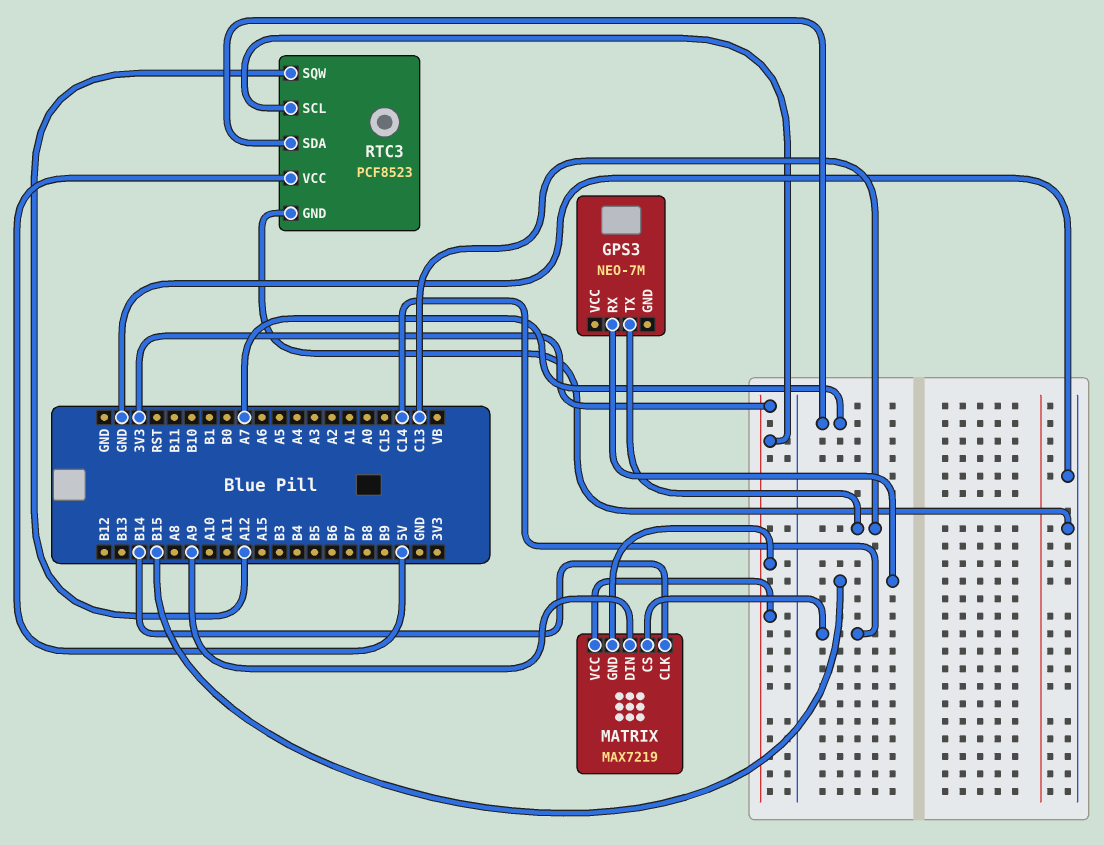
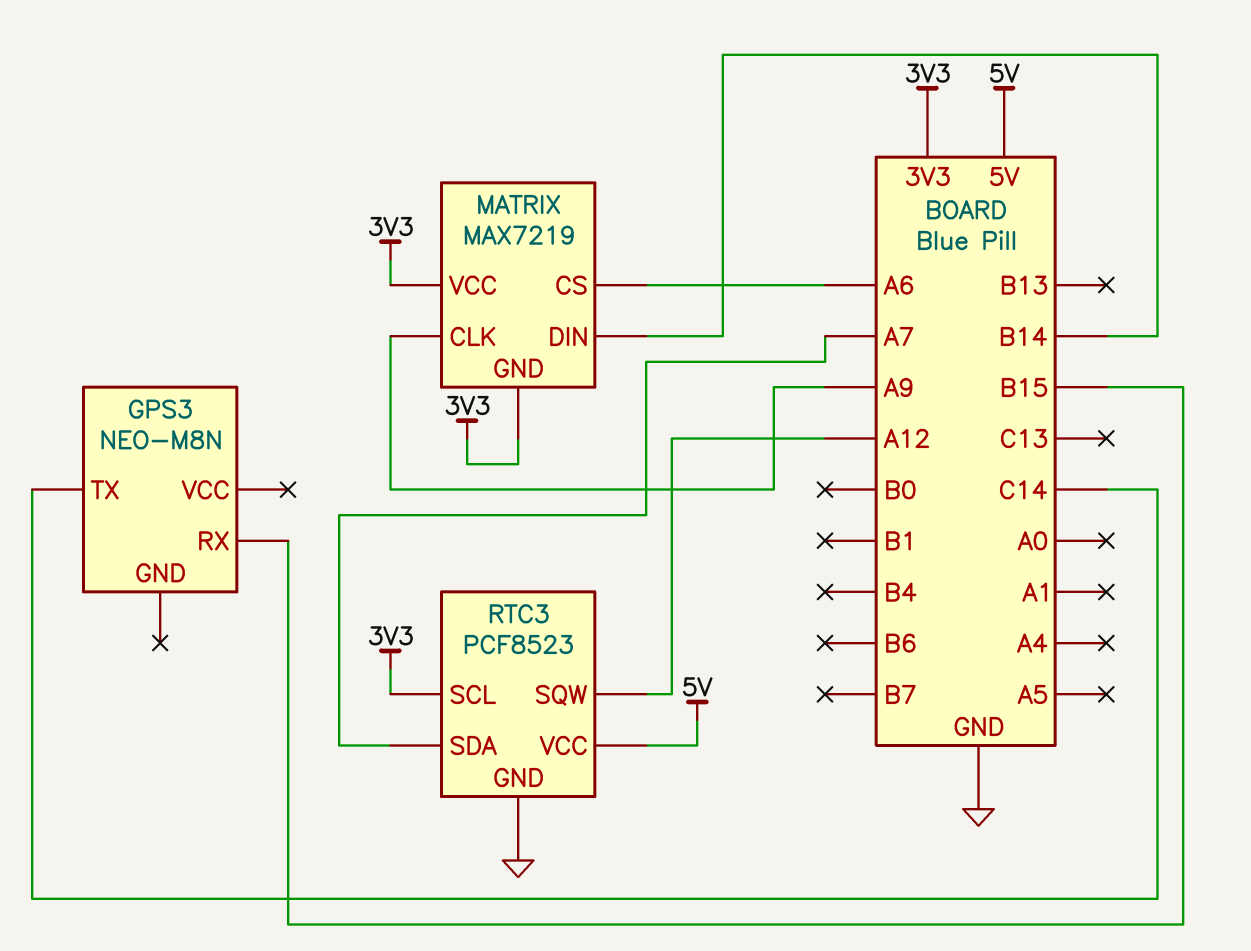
GPS3: NEO-7M -> NEO-M8N
GPS3 pin TX: C13 -> C14
MATRIX pin CLK: B14 -> A9
MATRIX pin CS: C14 -> A6
MATRIX pin DIN: A9 -> B14

